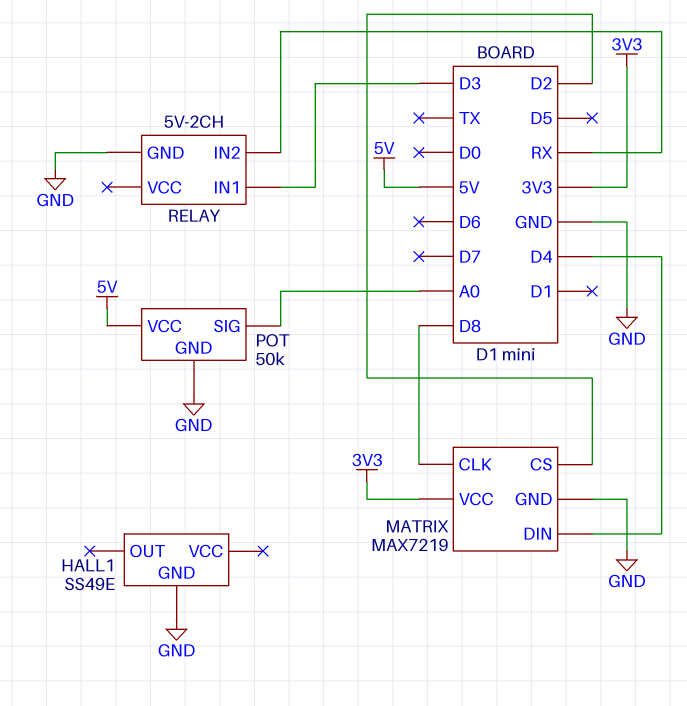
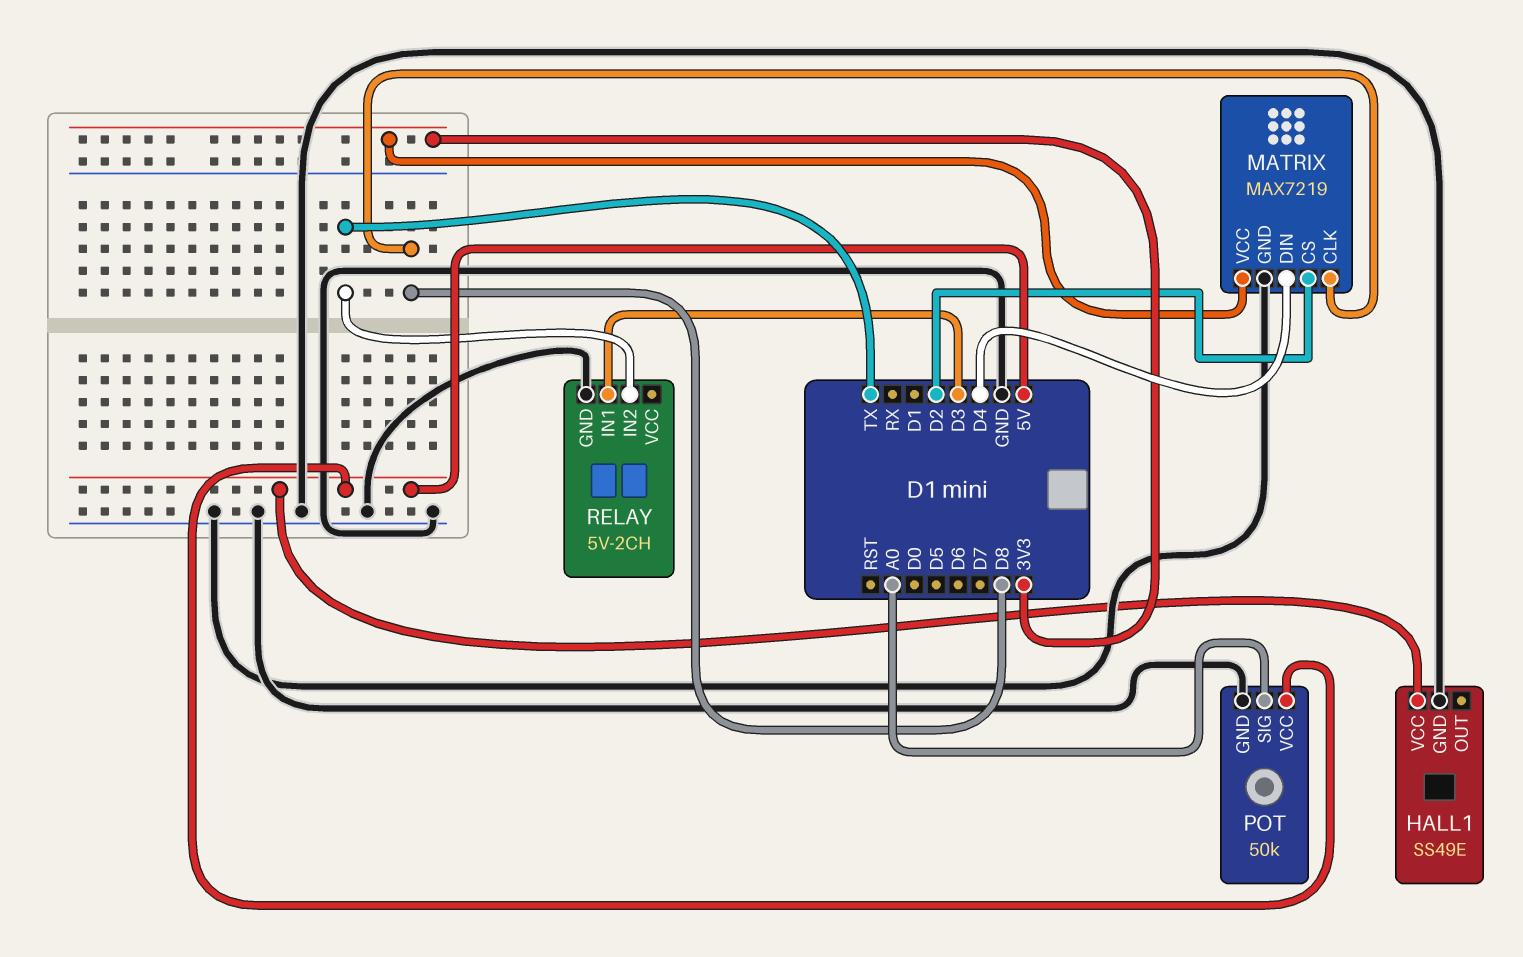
HALL1 pin VCC: none -> 5V
RELAY pin IN2: RX -> TX

